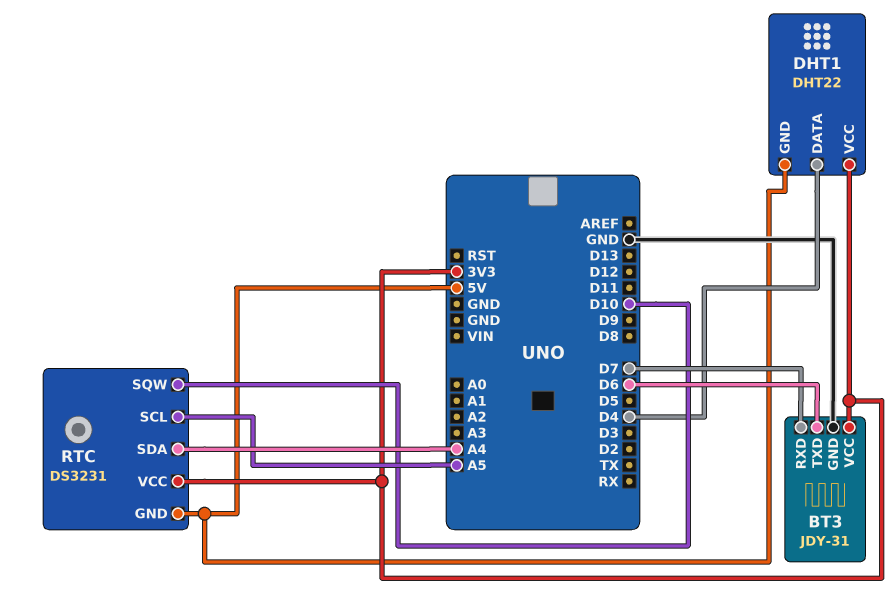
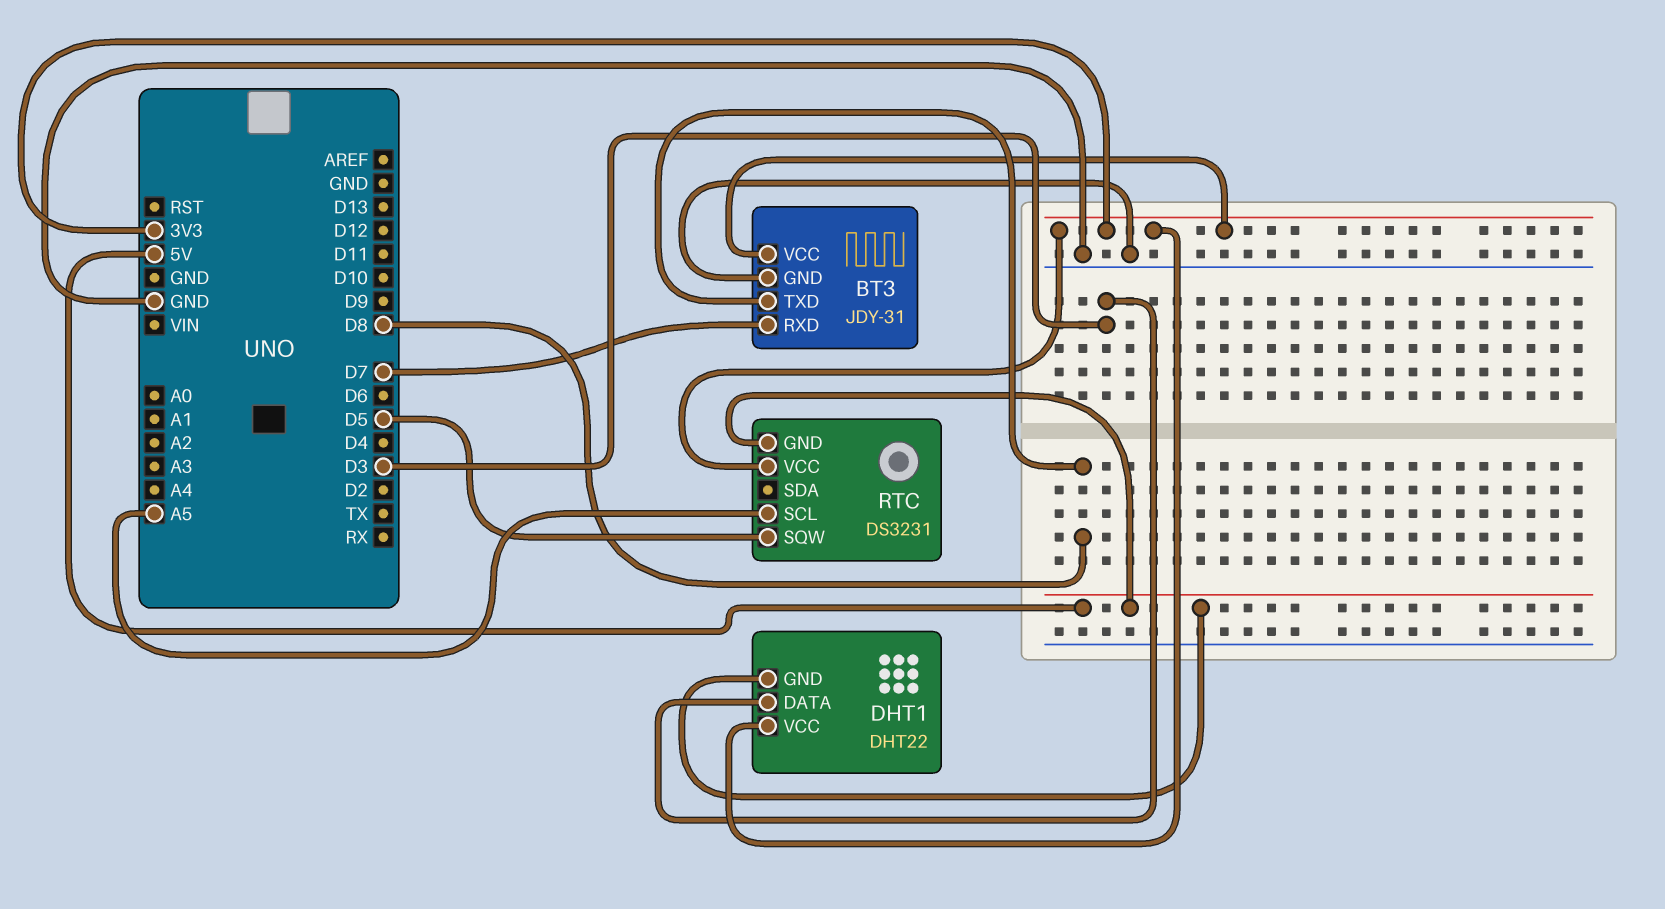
BT3 pin TXD: D6 -> D8
DHT1 pin DATA: D4 -> D3
RTC pin SDA: A4 -> none
RTC pin SQW: D10 -> D5

